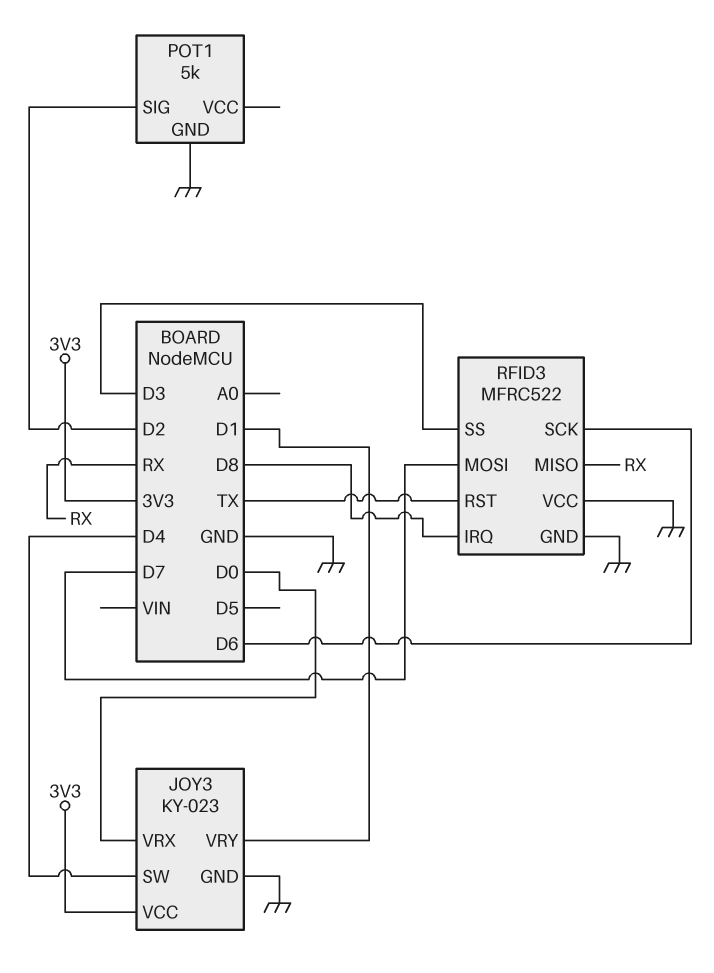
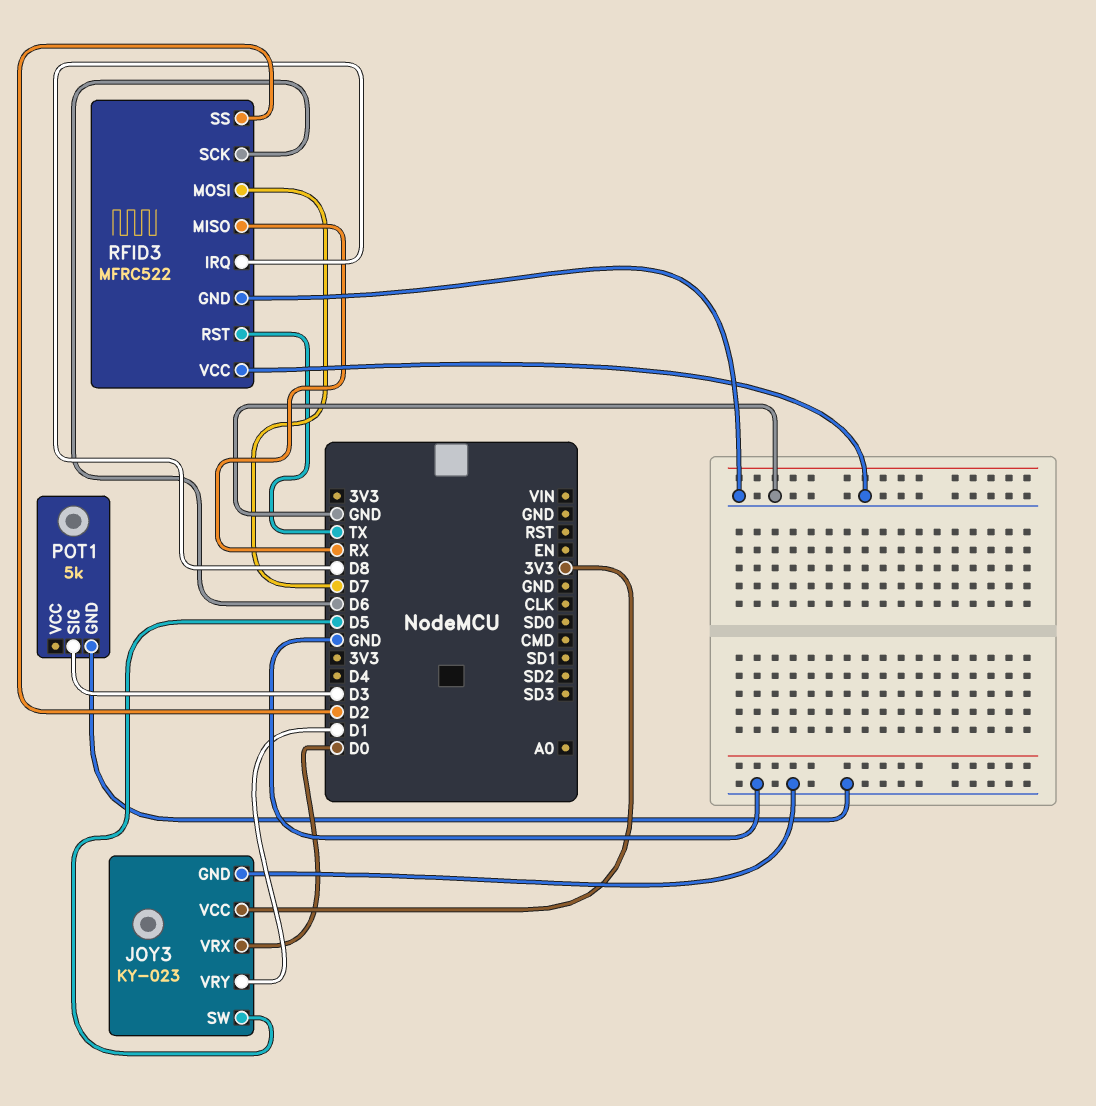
JOY3 pin SW: D4 -> D5
POT1 pin SIG: D2 -> D3
RFID3 pin SS: D3 -> D2

